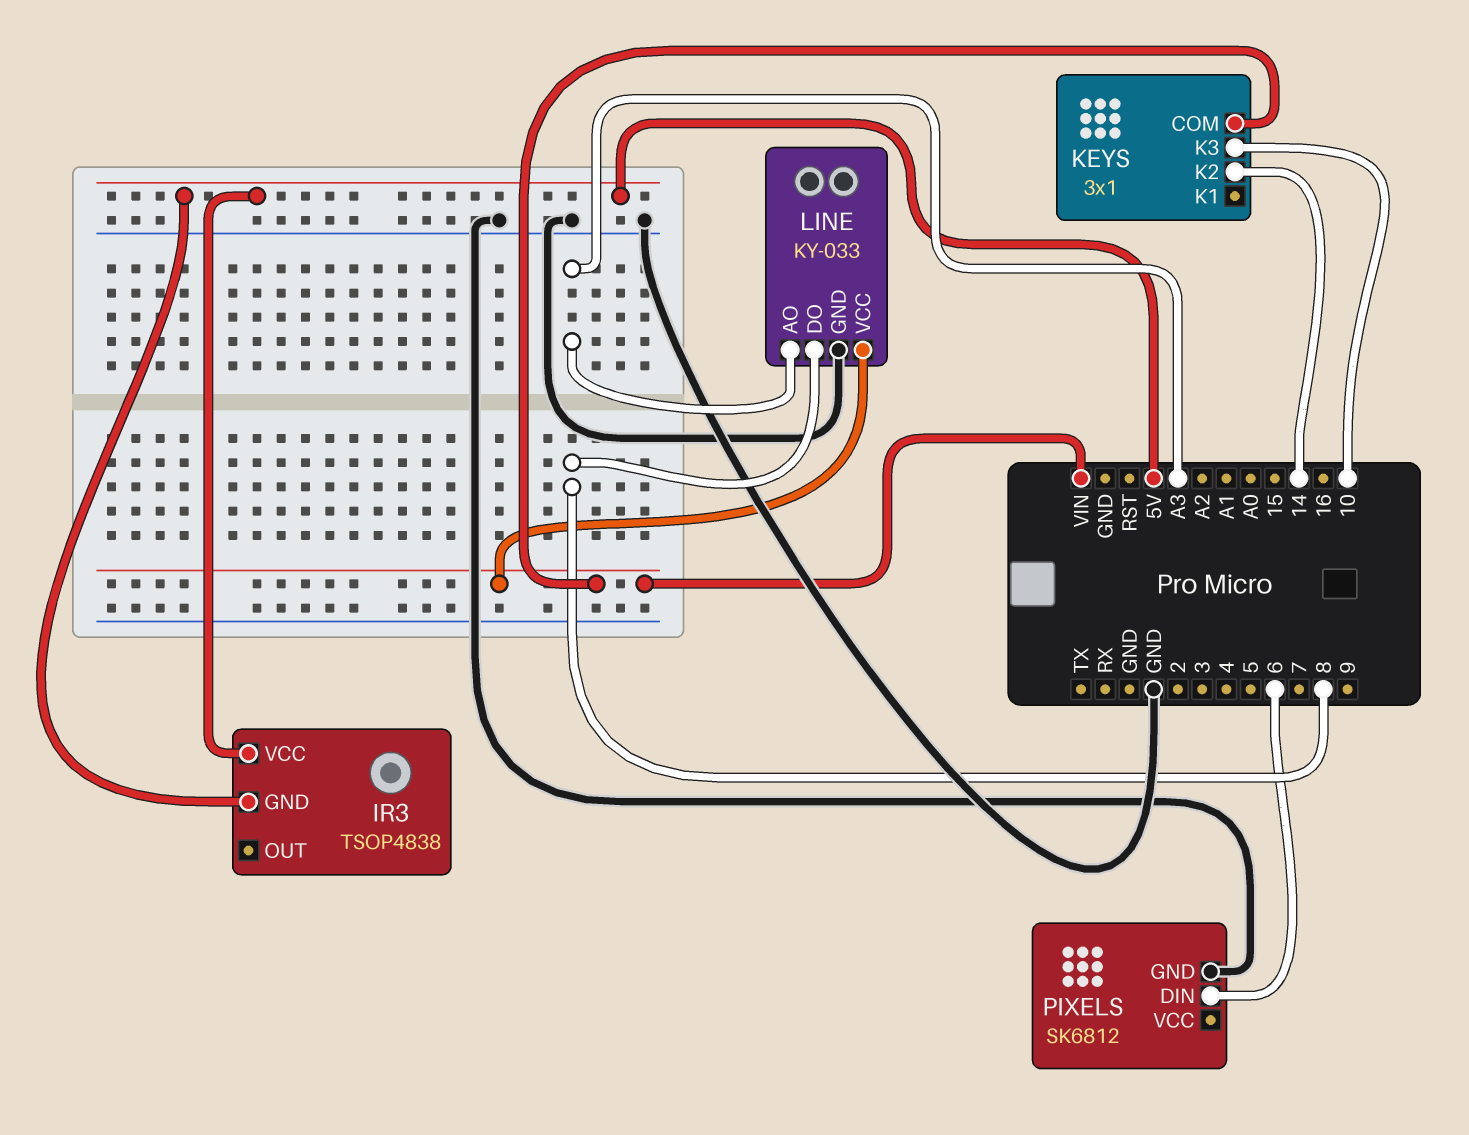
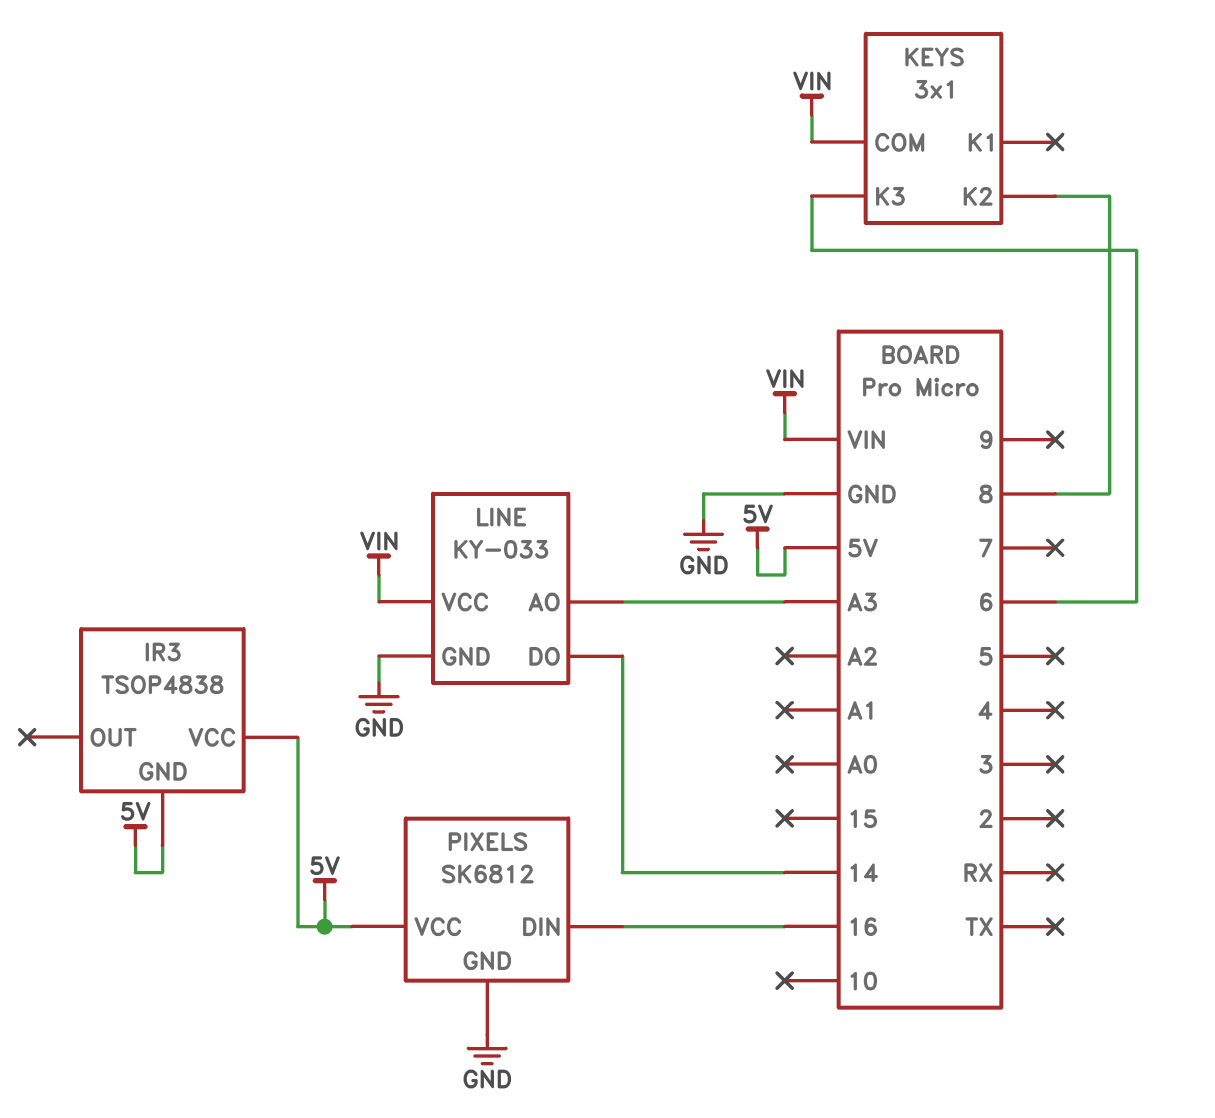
KEYS pin K2: 14 -> 8
KEYS pin K3: 10 -> 6
LINE pin DO: 8 -> 14
PIXELS pin DIN: 6 -> 16
PIXELS pin VCC: none -> 5V

